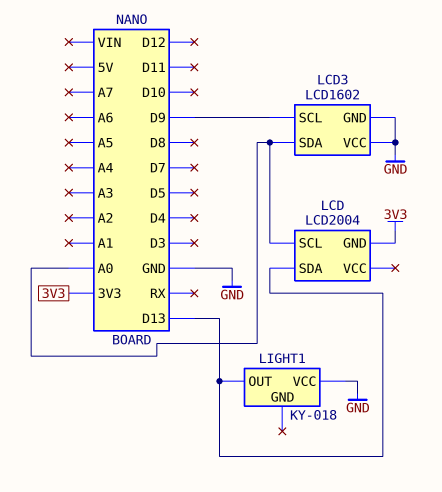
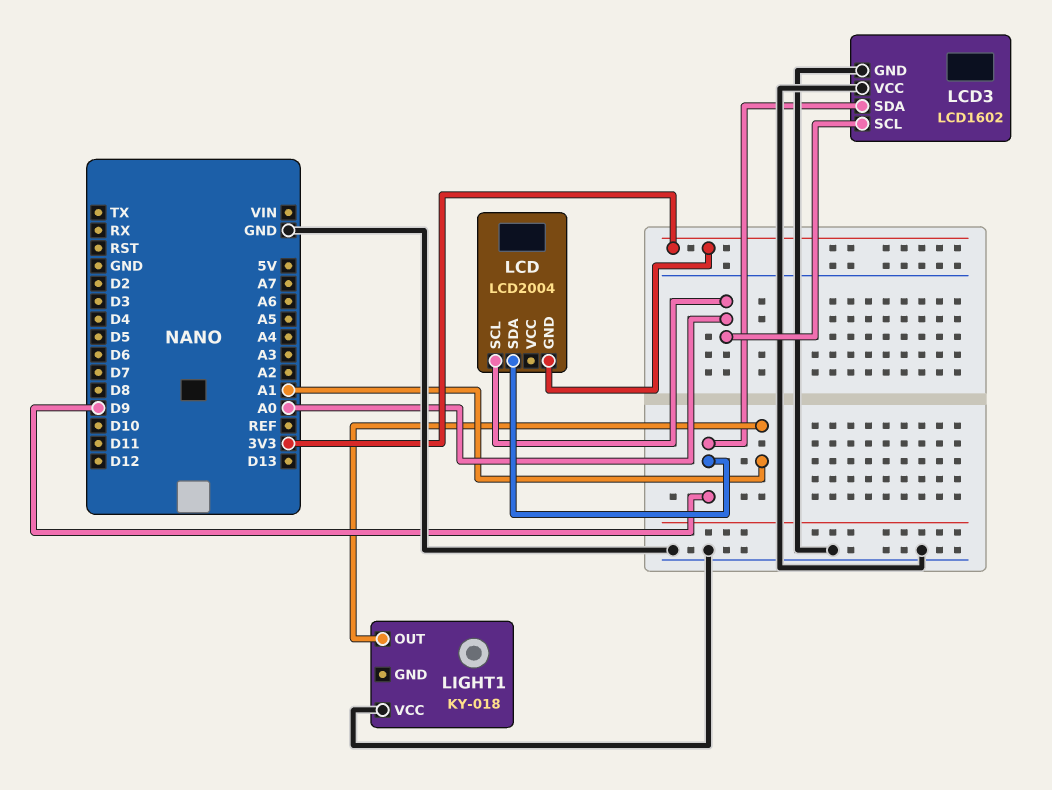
LCD pin SDA: D13 -> D9
LCD3 pin SCL: D9 -> A0
LCD3 pin SDA: A0 -> D9
LIGHT1 pin OUT: D13 -> A1

